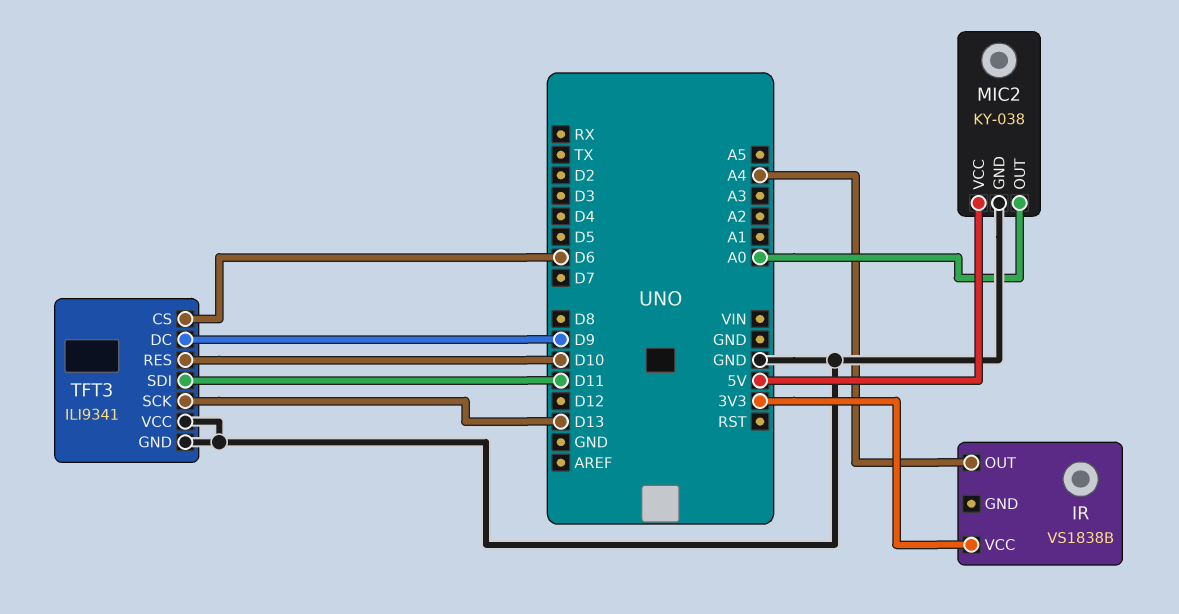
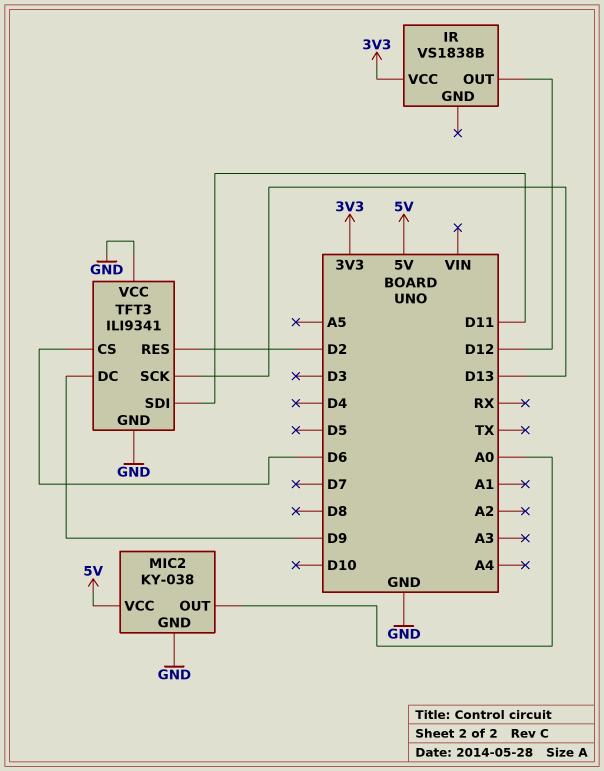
IR pin OUT: A4 -> D12
TFT3 pin RES: D10 -> D2

